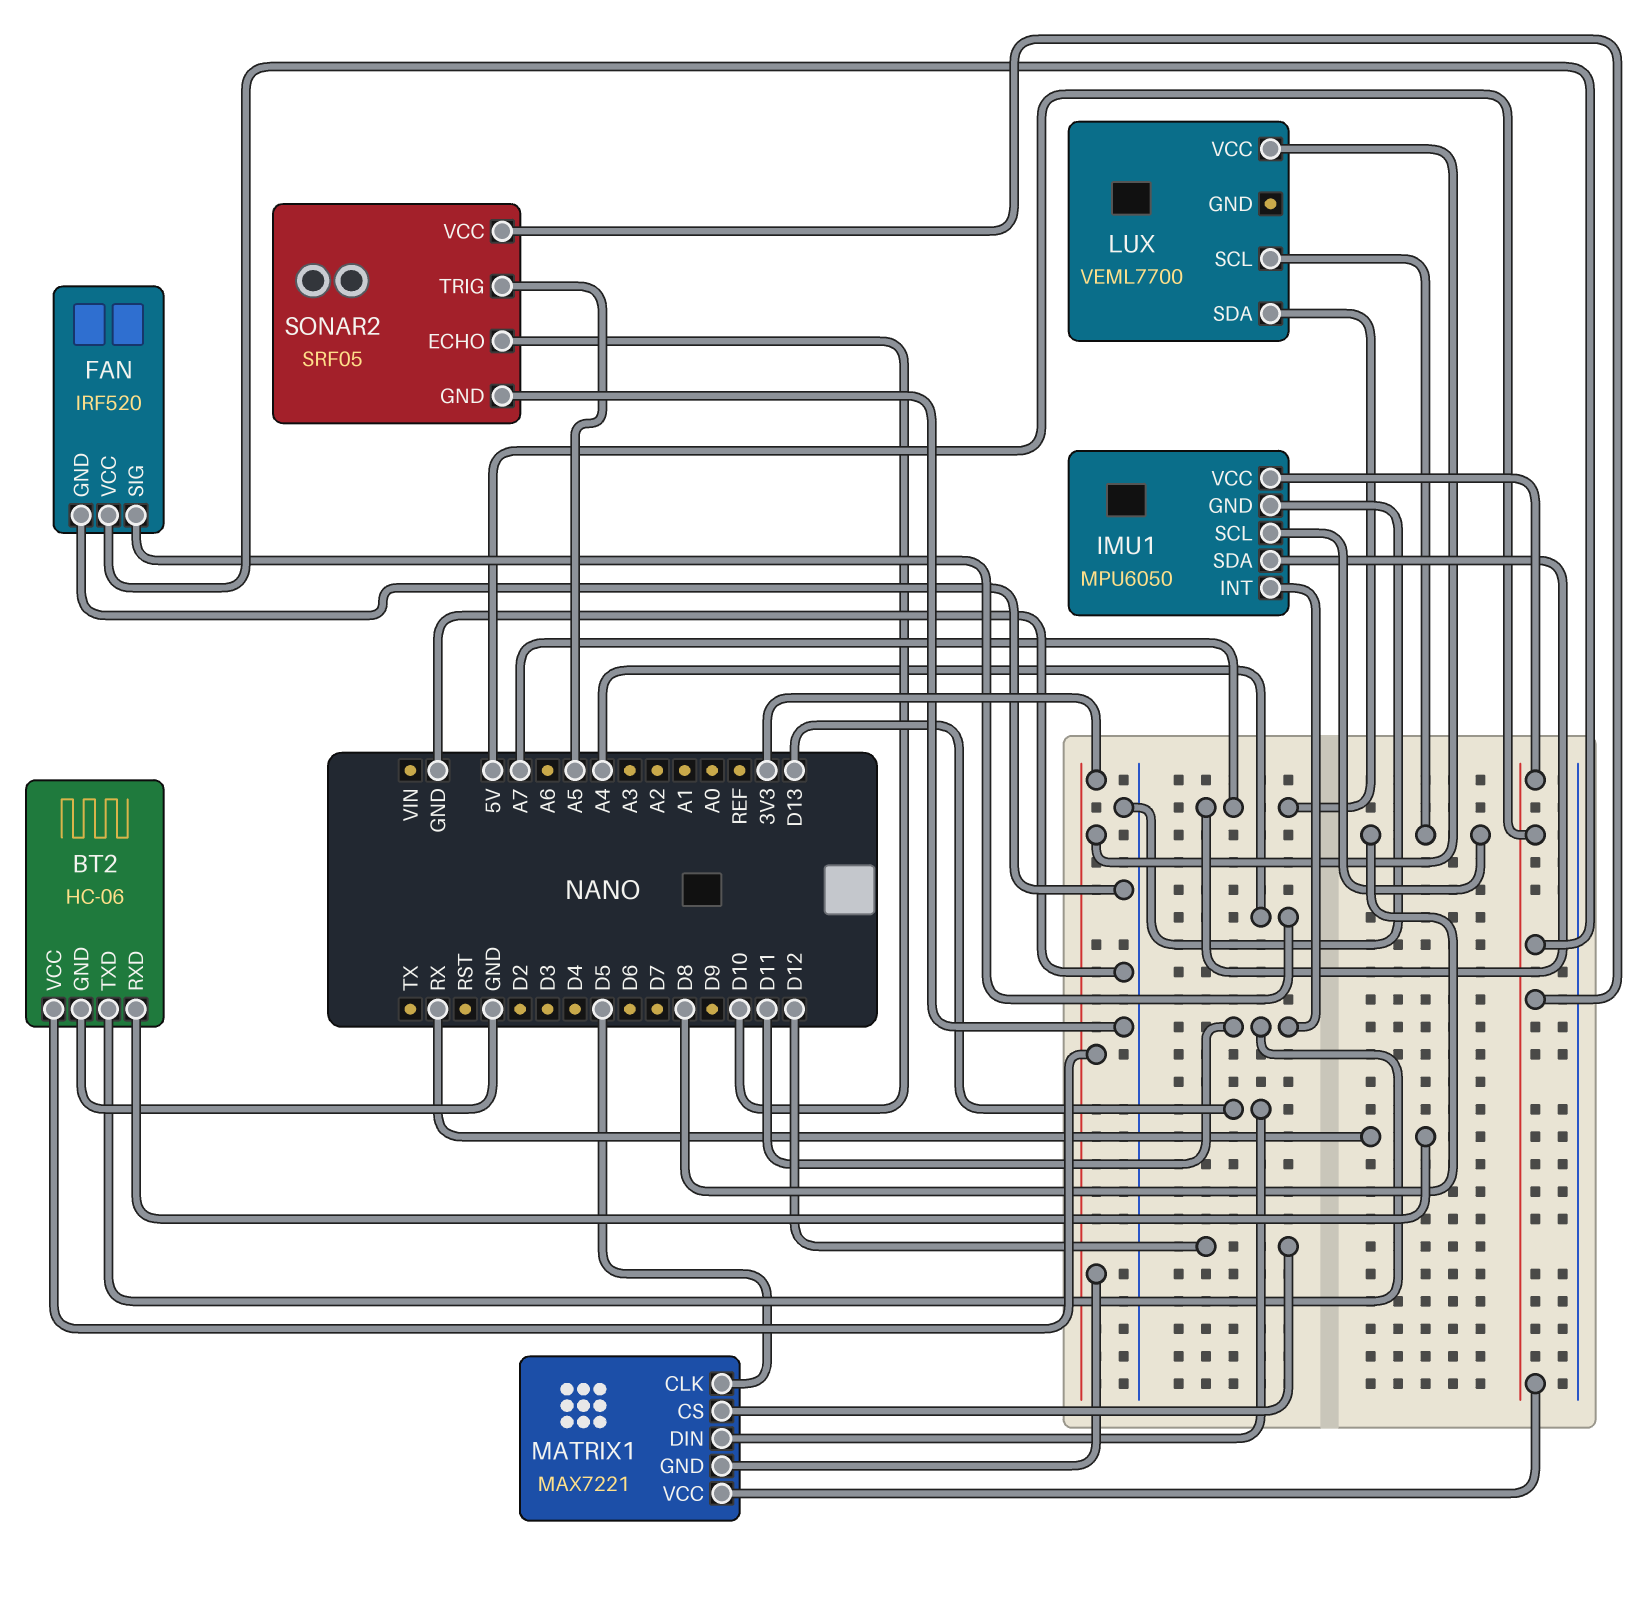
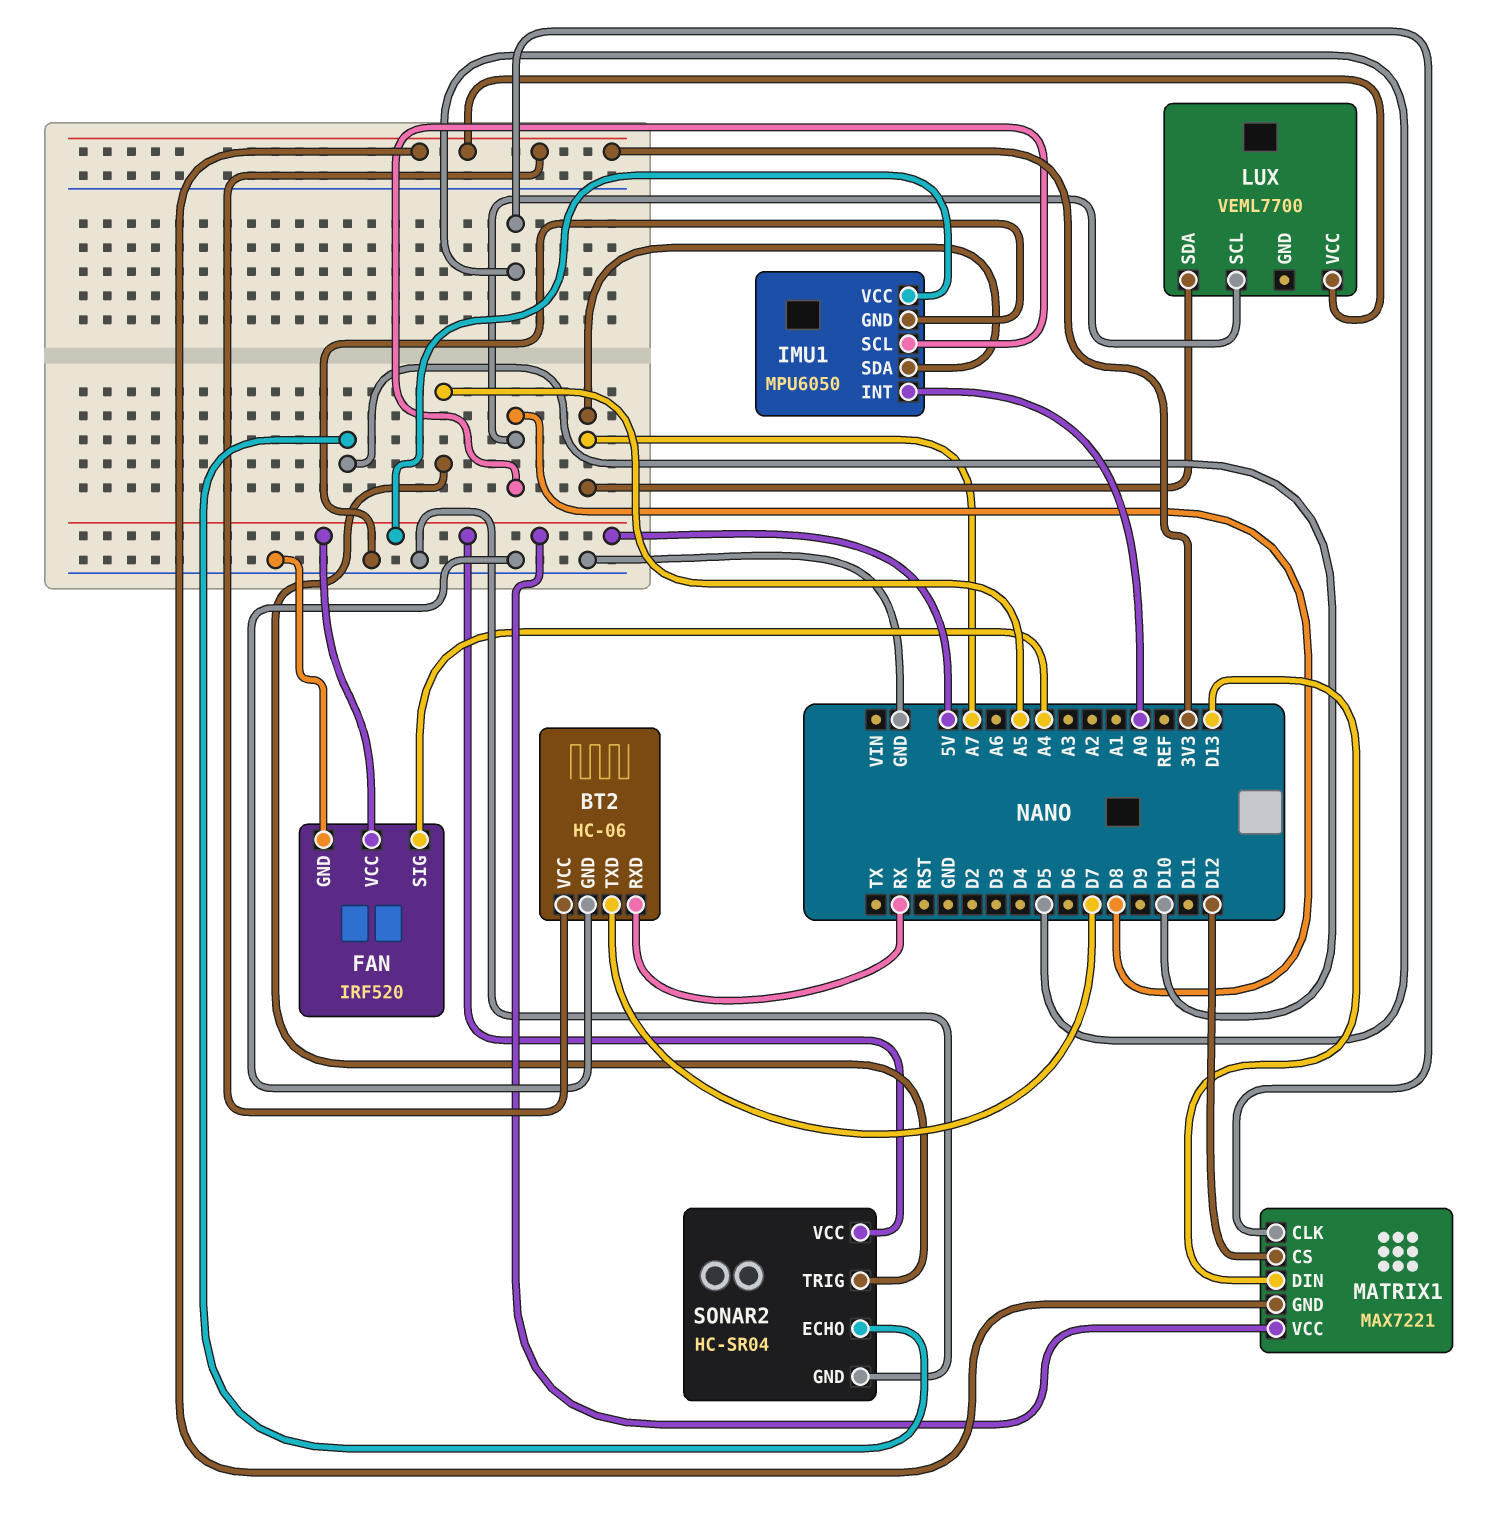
BT2 pin TXD: D11 -> D7
IMU1 pin INT: D11 -> A0
SONAR2: SRF05 -> HC-SR04

